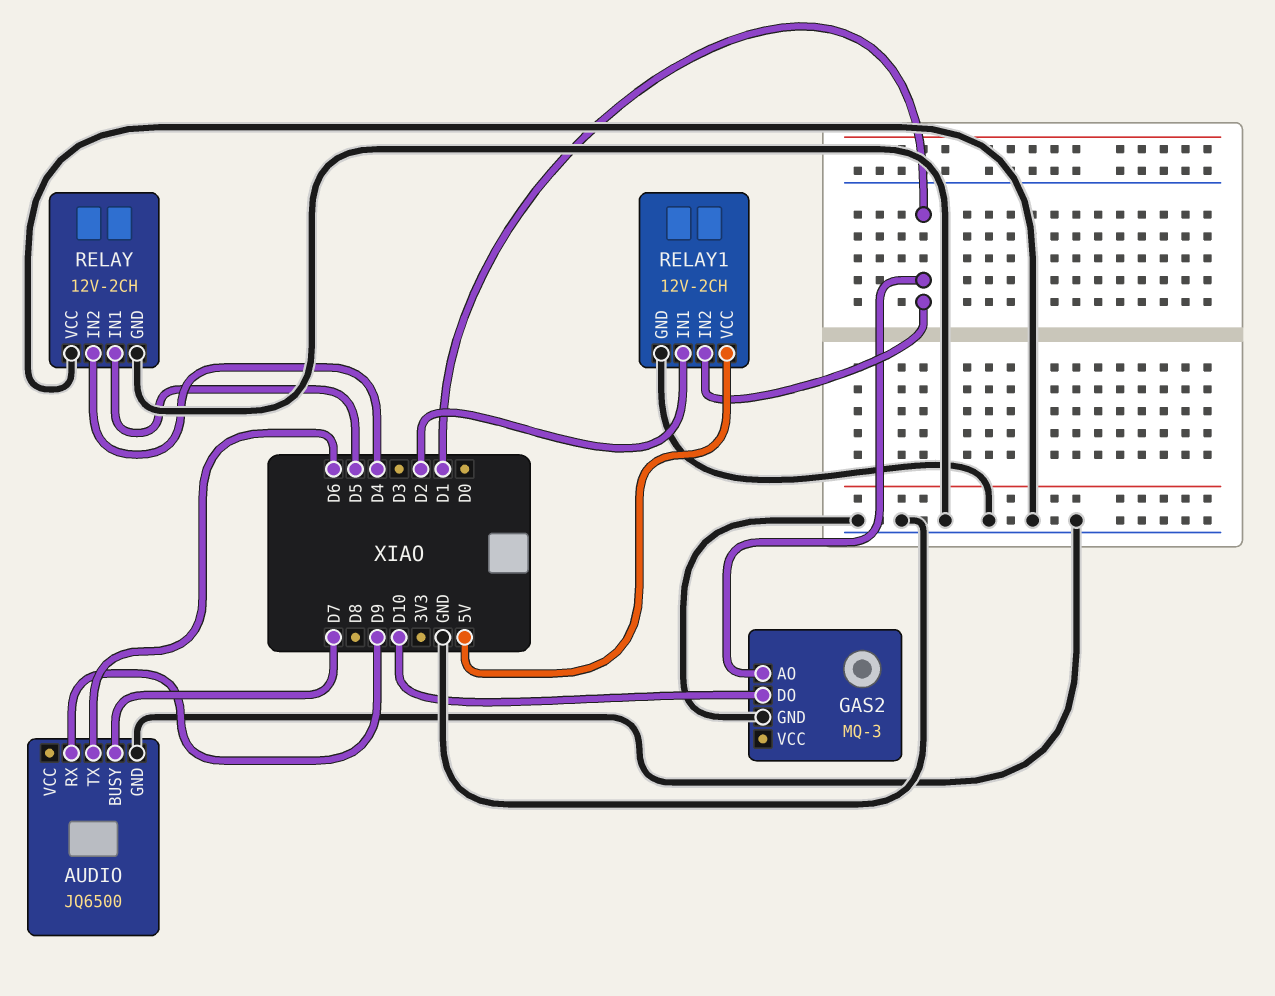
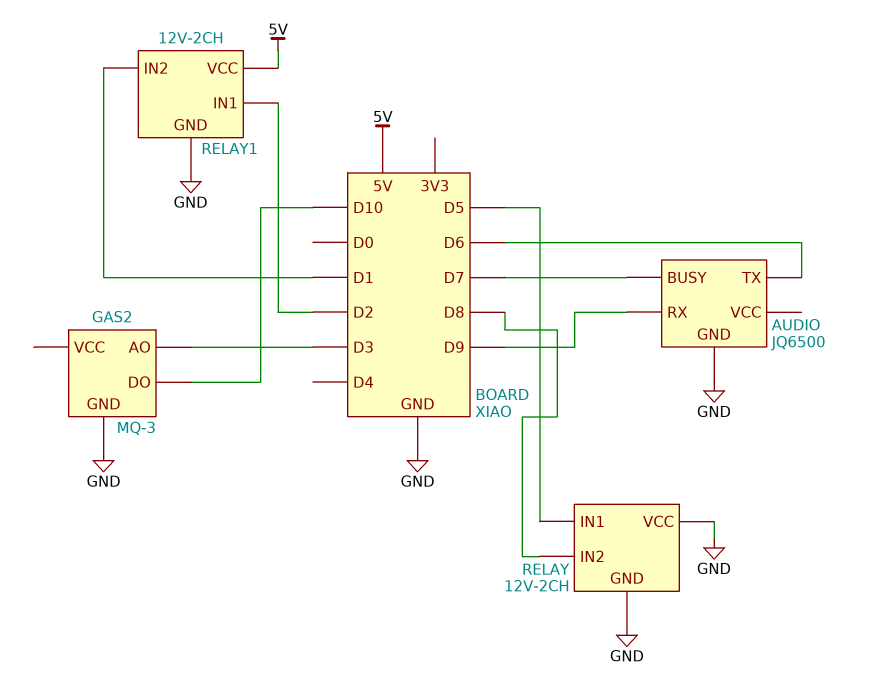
GAS2 pin AO: D1 -> D3
RELAY pin IN2: D4 -> D8

